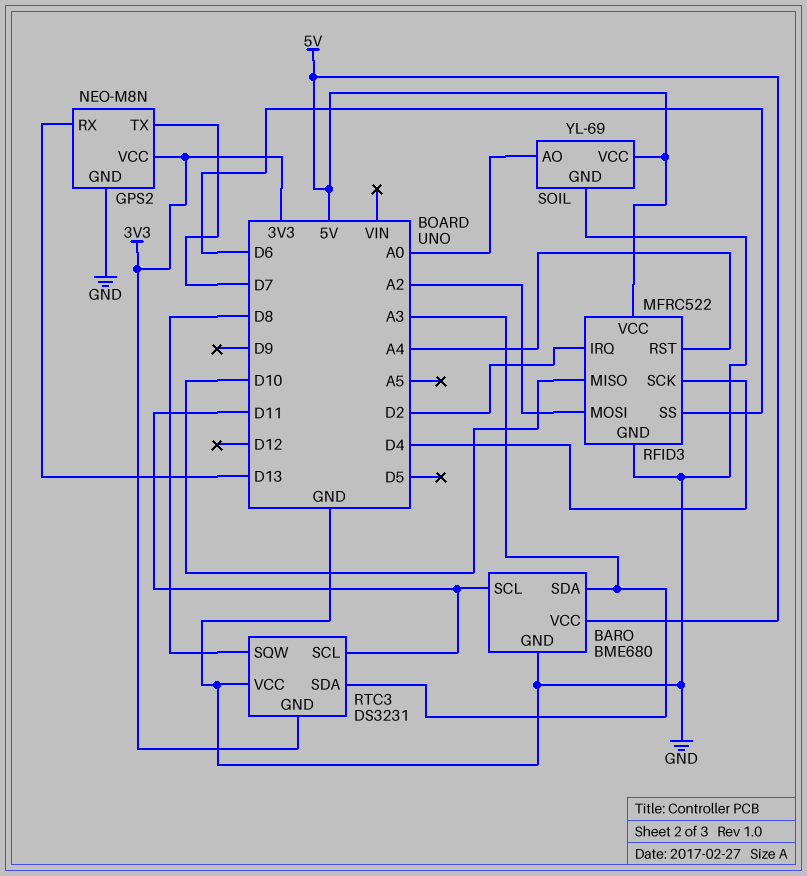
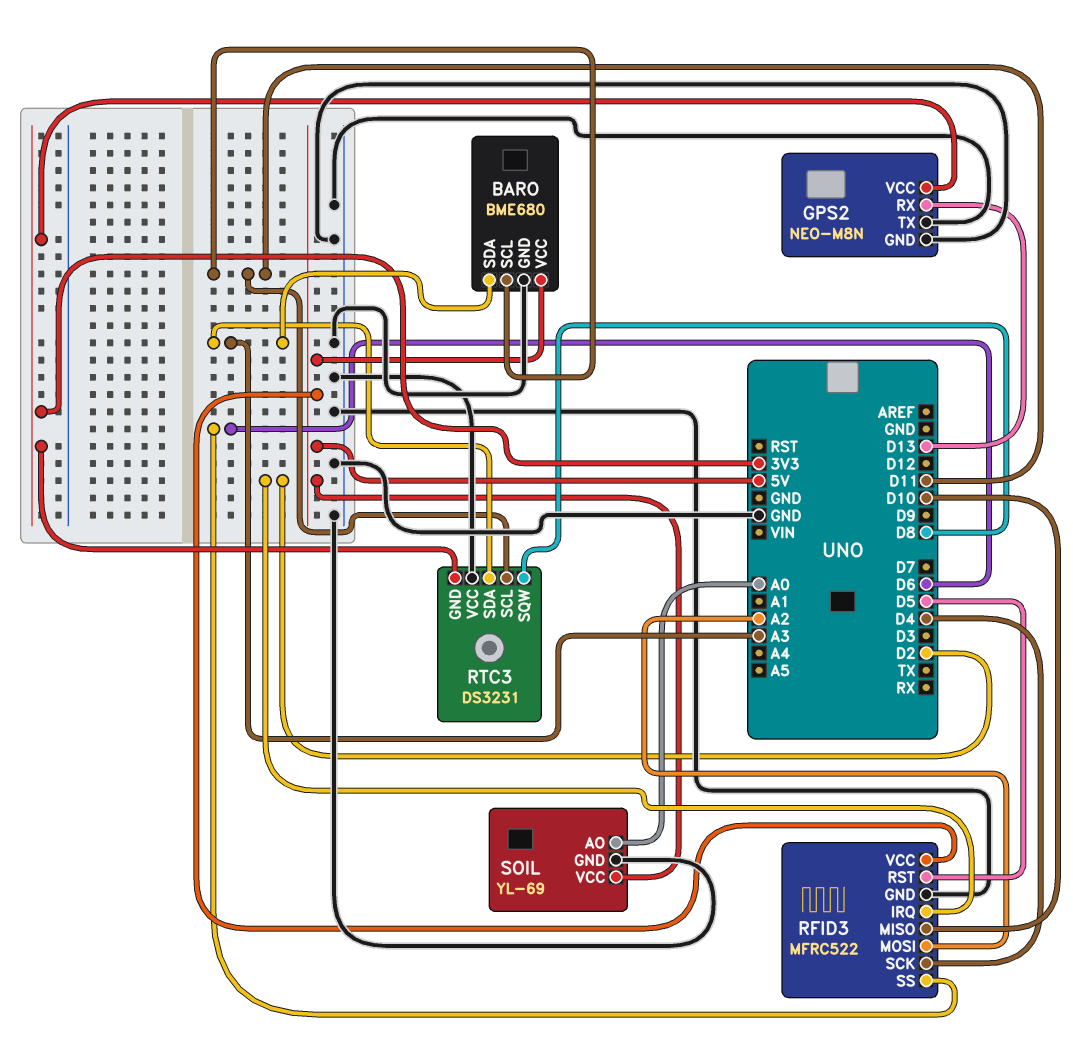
GPS2 pin TX: D7 -> GND
RFID3 pin RST: A4 -> D5

